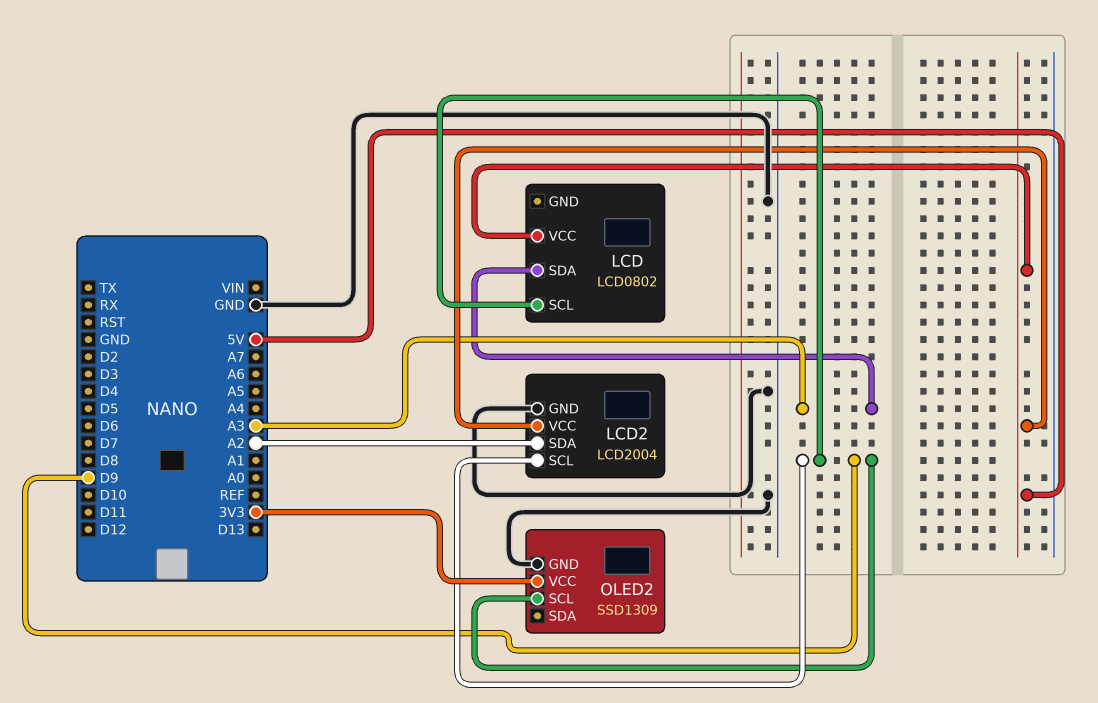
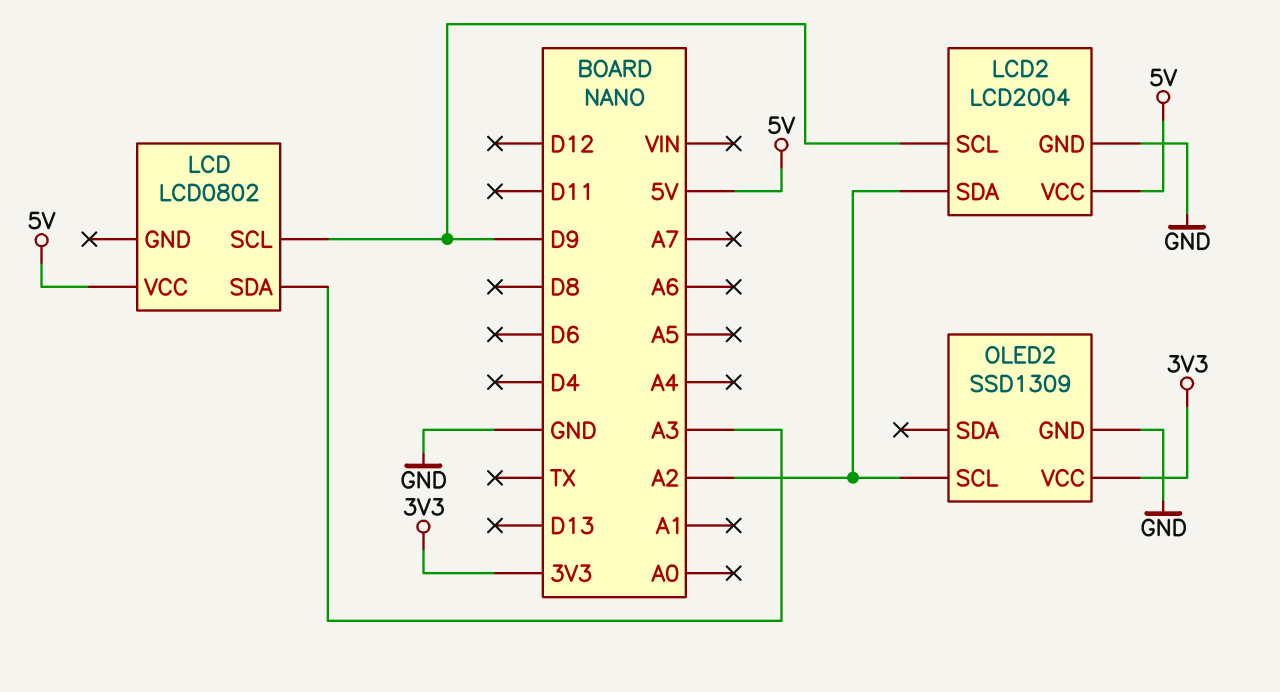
OLED2 pin SCL: D9 -> A2

